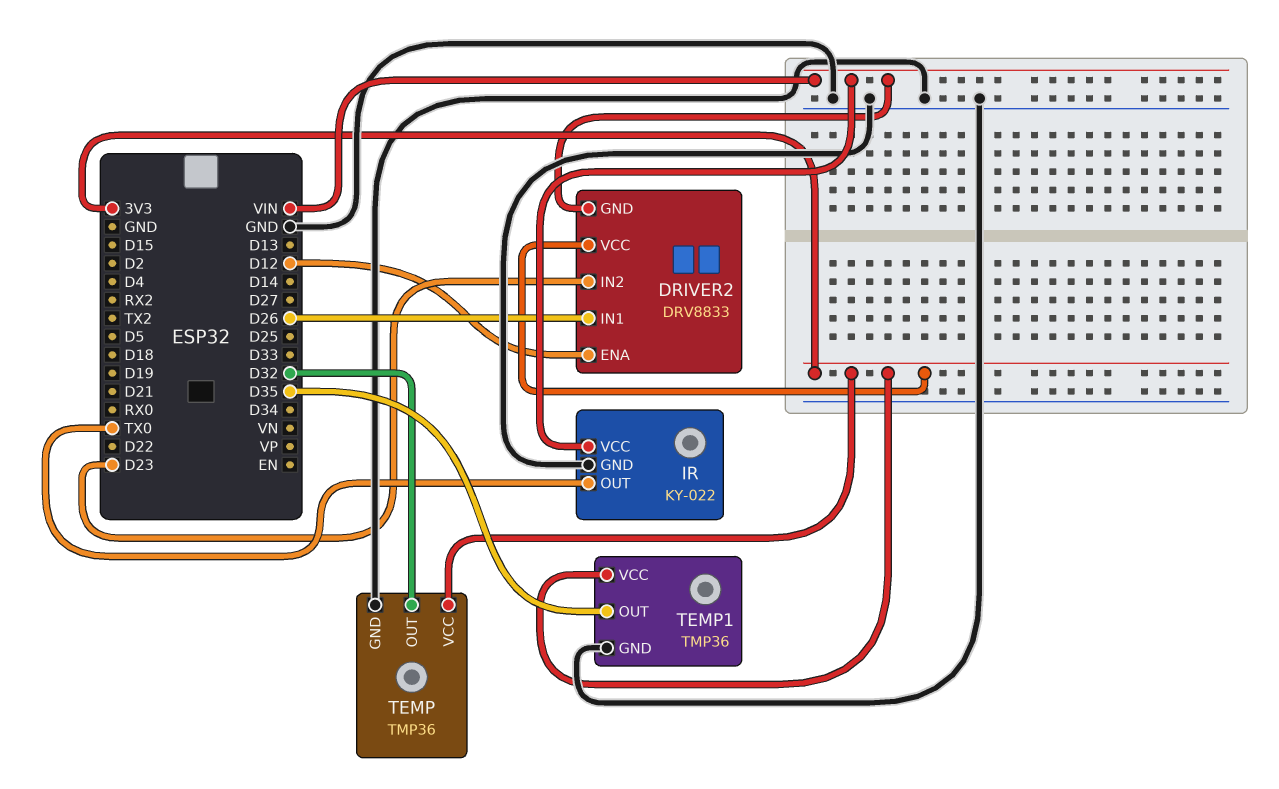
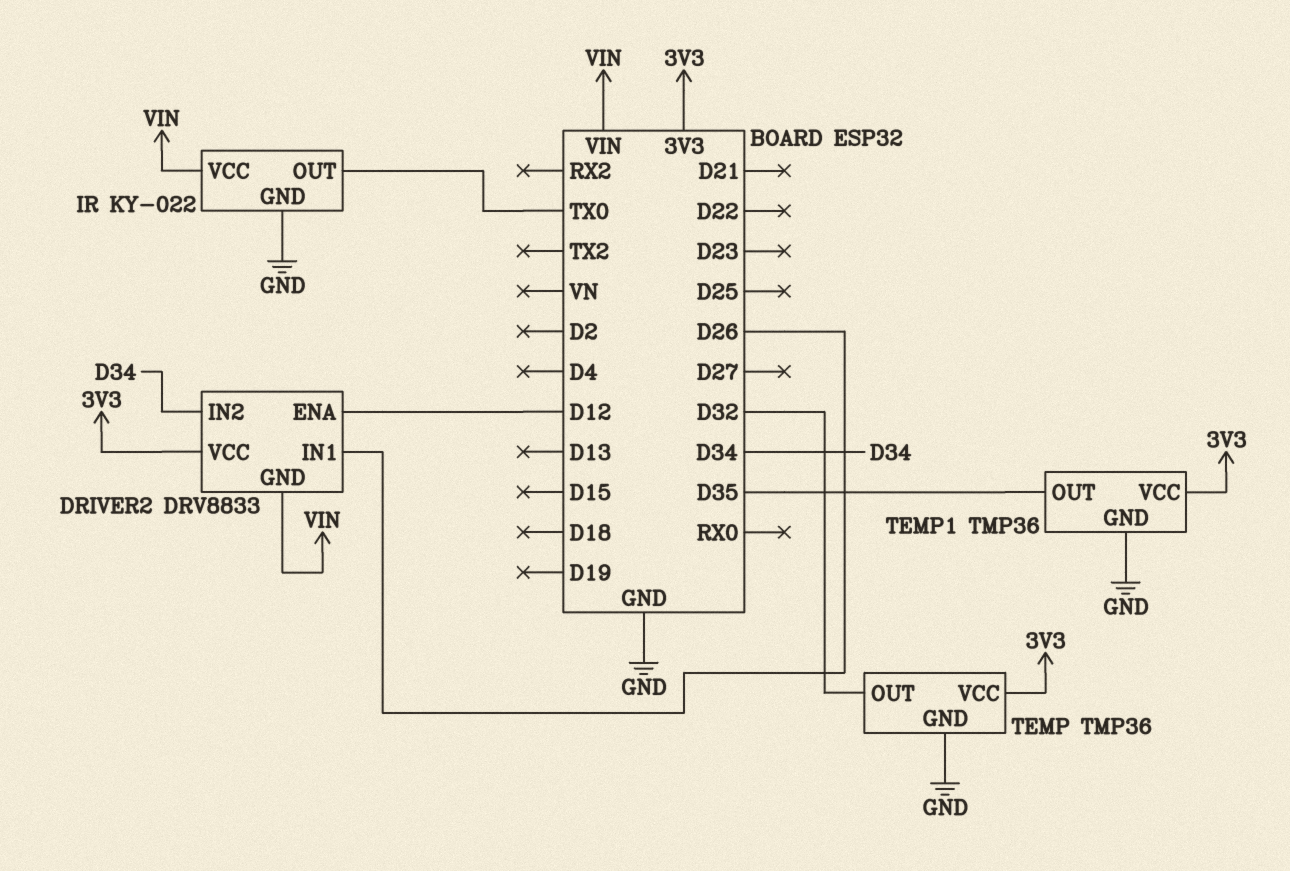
DRIVER2 pin IN2: D23 -> D34

